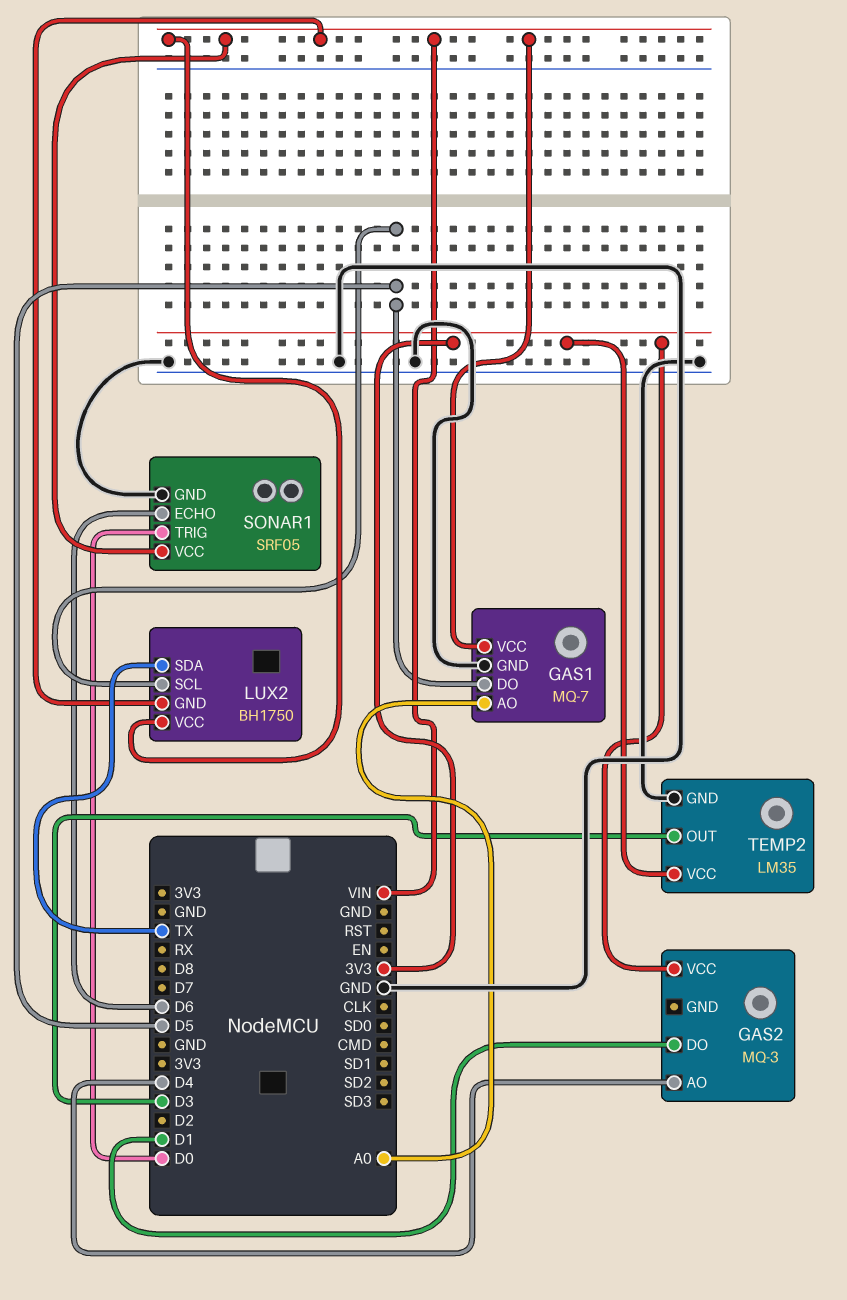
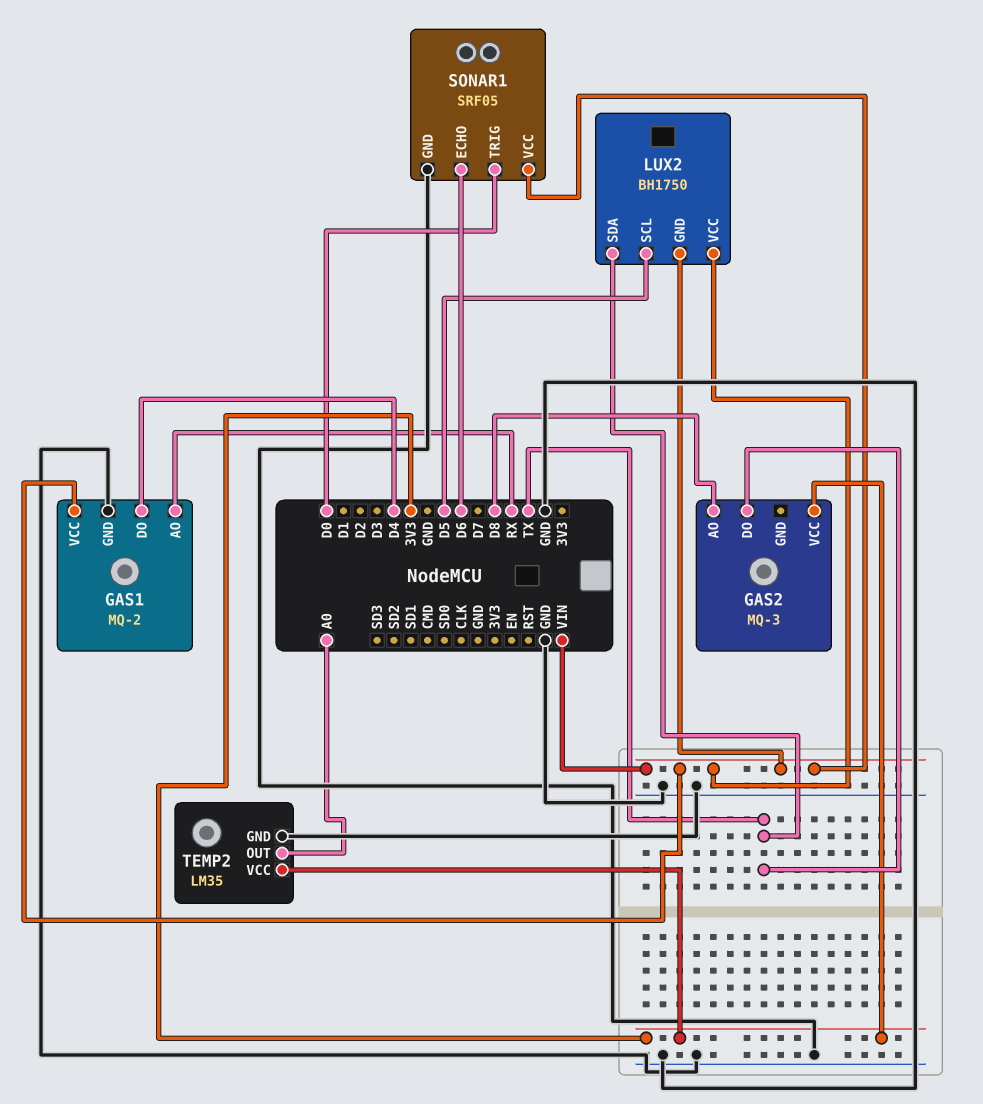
GAS1: MQ-7 -> MQ-2
GAS1 pin AO: A0 -> RX
GAS1 pin DO: D5 -> D4
GAS2 pin AO: D4 -> D8
GAS2 pin DO: D1 -> TX
TEMP2 pin OUT: D3 -> A0

